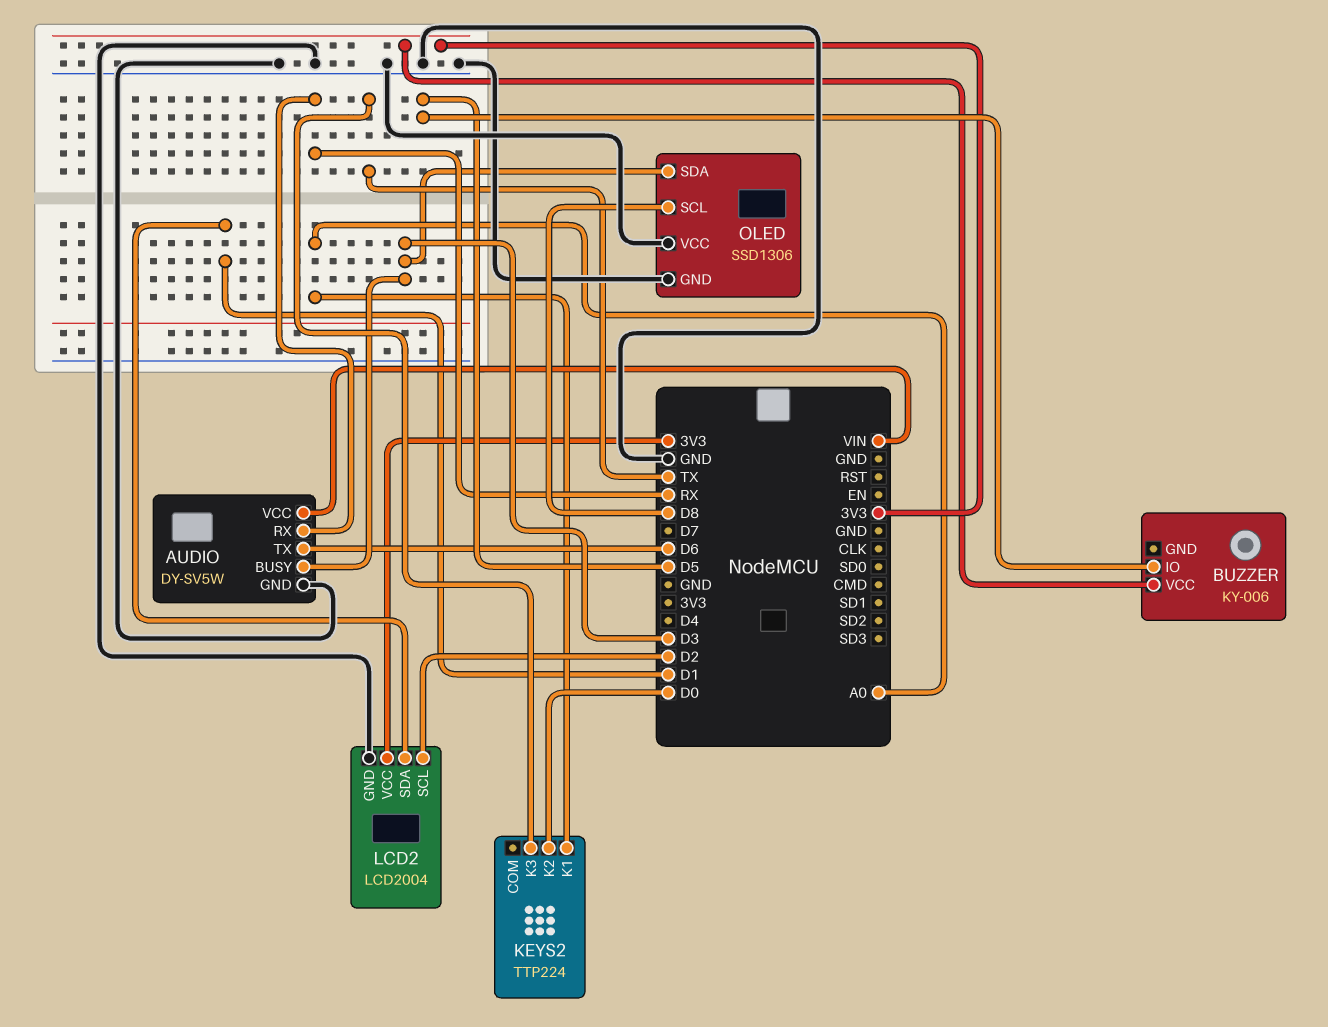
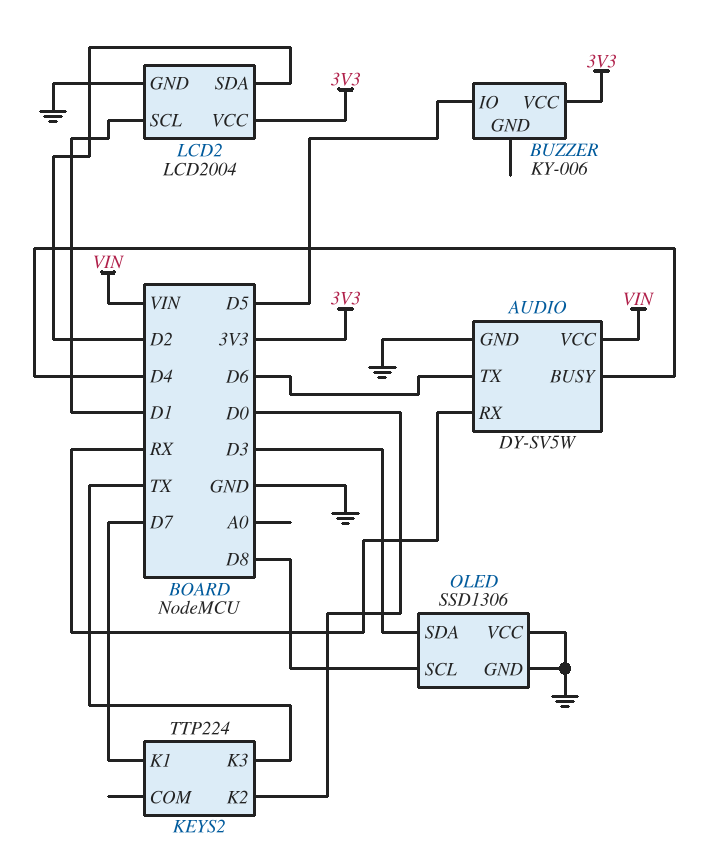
AUDIO pin BUSY: D3 -> D4
KEYS2 pin K1: A0 -> D7
LCD2 pin SCL: D2 -> D1
LCD2 pin SDA: D1 -> D2

